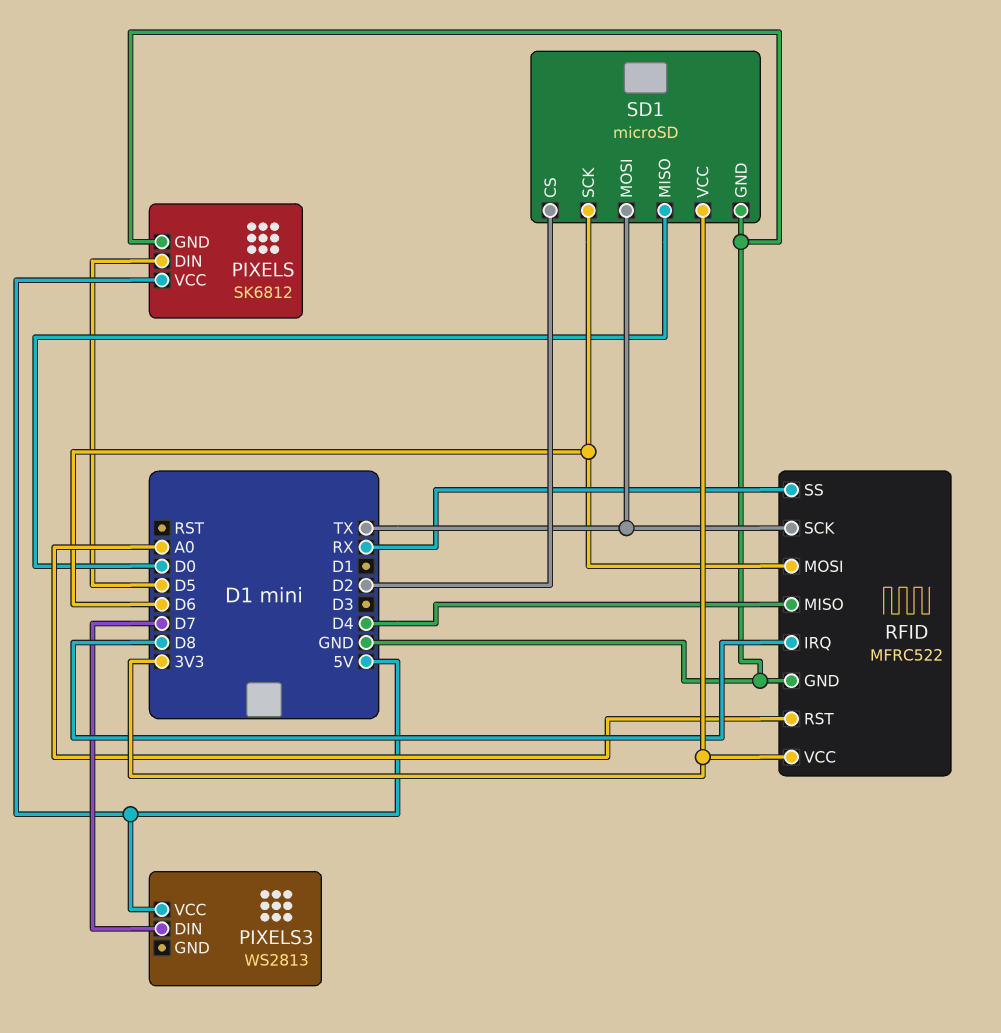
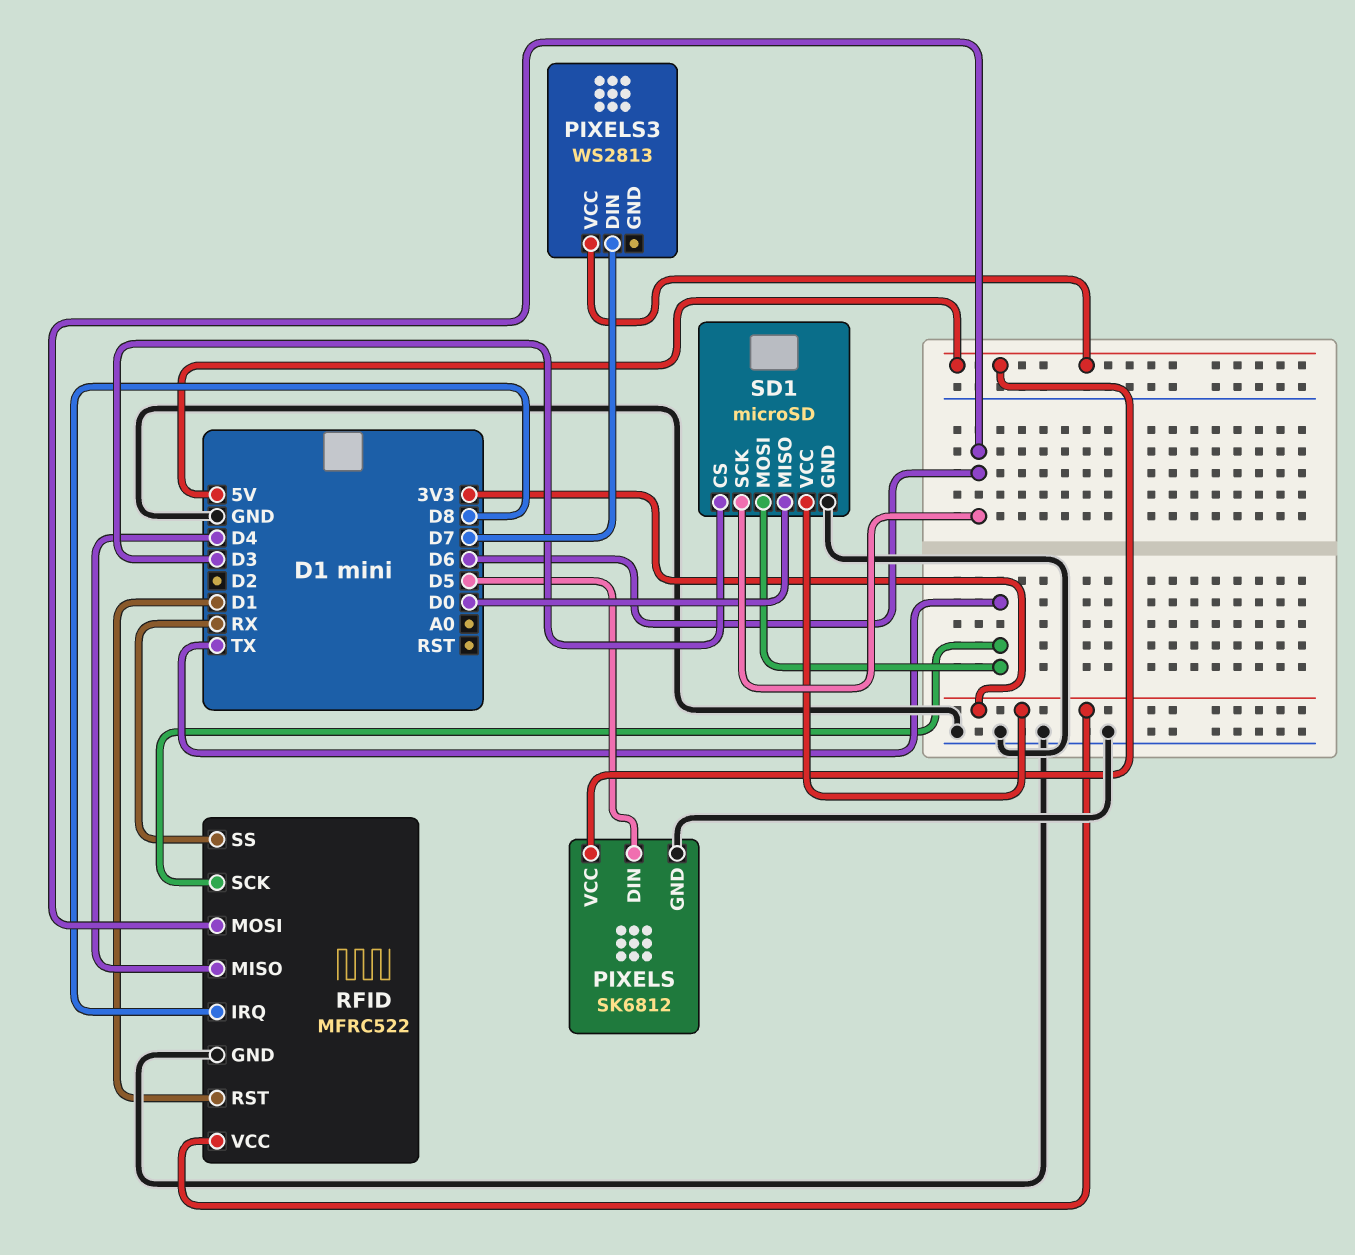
RFID pin RST: A0 -> D1
SD1 pin CS: D2 -> D3

